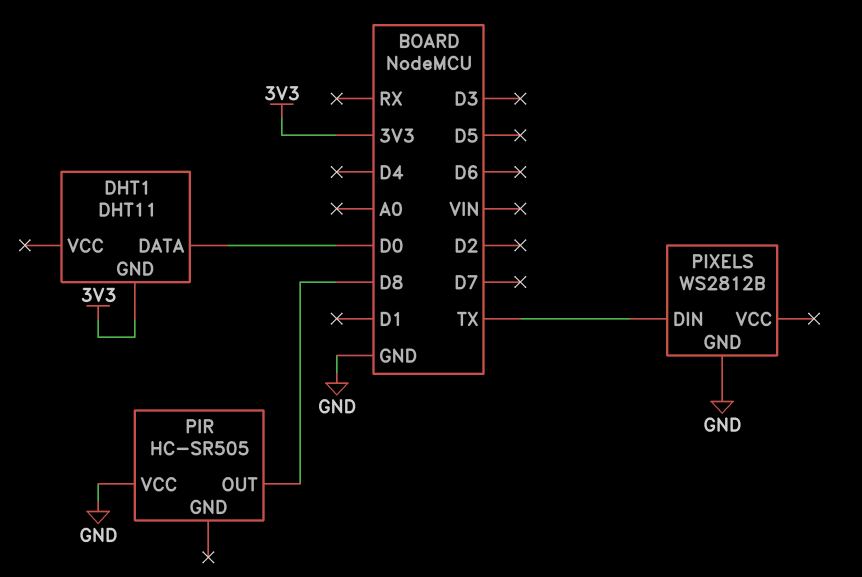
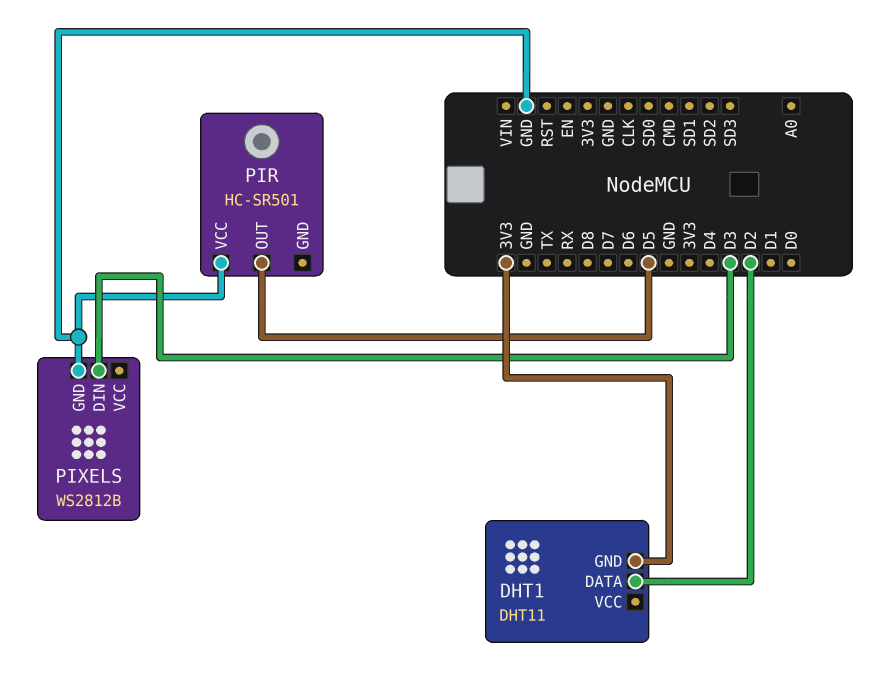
DHT1 pin DATA: D0 -> D2
PIR: HC-SR505 -> HC-SR501
PIR pin OUT: D8 -> D5
PIXELS pin DIN: TX -> D3

